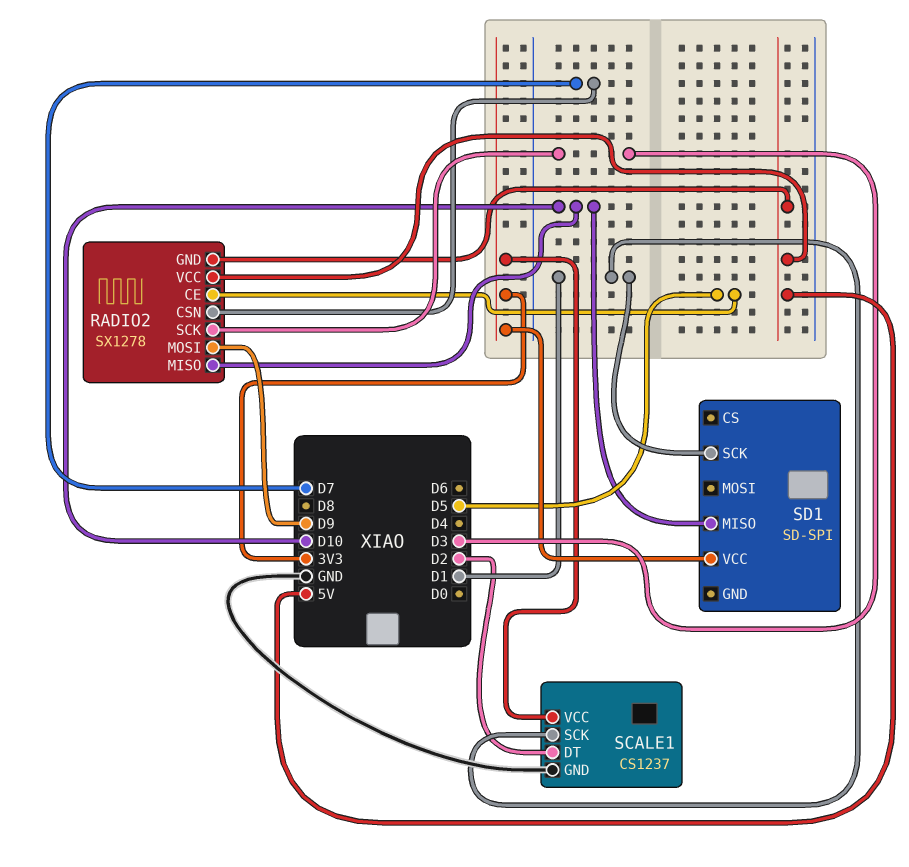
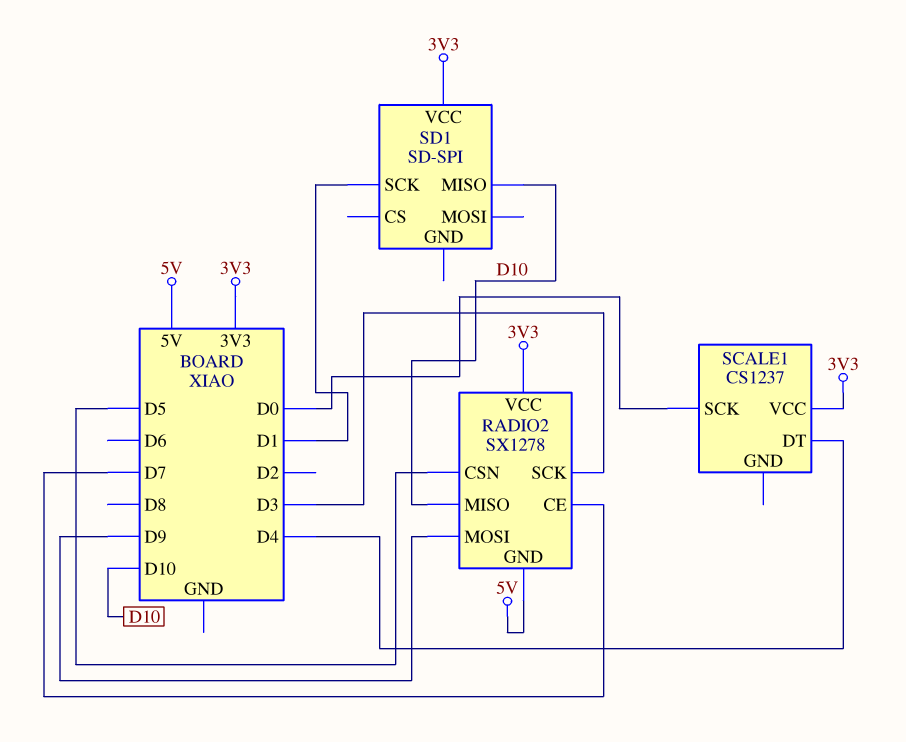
RADIO2 pin CE: D5 -> D7
RADIO2 pin CSN: D7 -> D5
RADIO2 pin VCC: 5V -> 3V3
SCALE1 pin DT: D2 -> D4
SCALE1 pin GND: GND -> none
SCALE1 pin SCK: D1 -> D0

